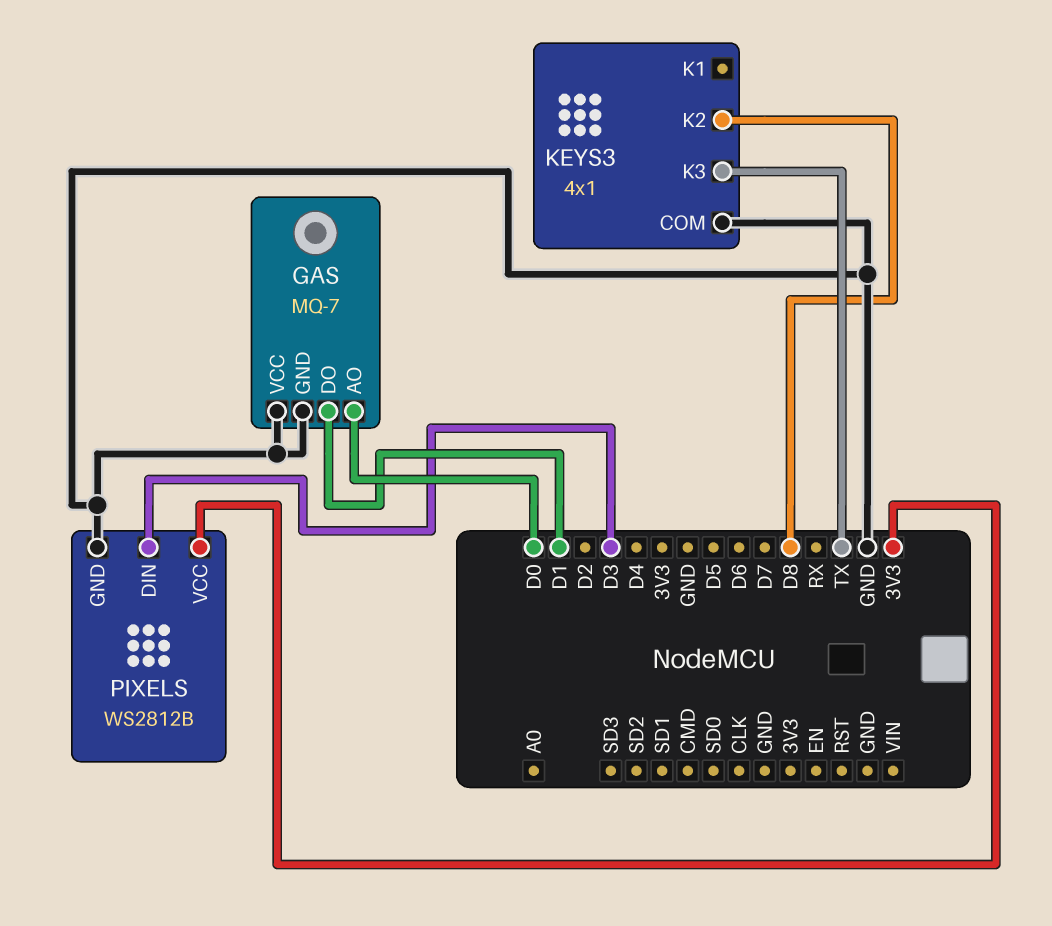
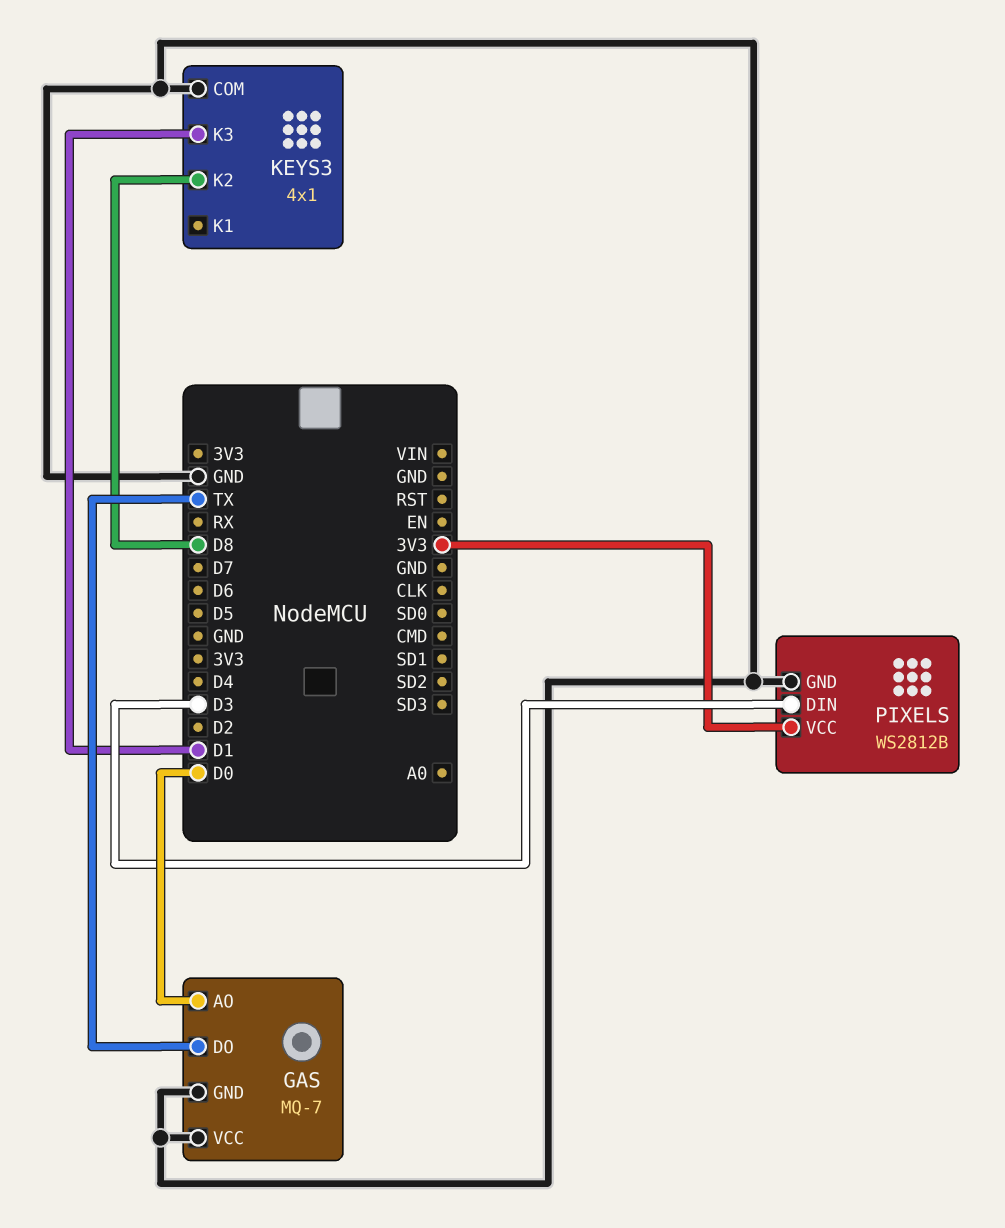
GAS pin DO: D1 -> TX
KEYS3 pin K3: TX -> D1

